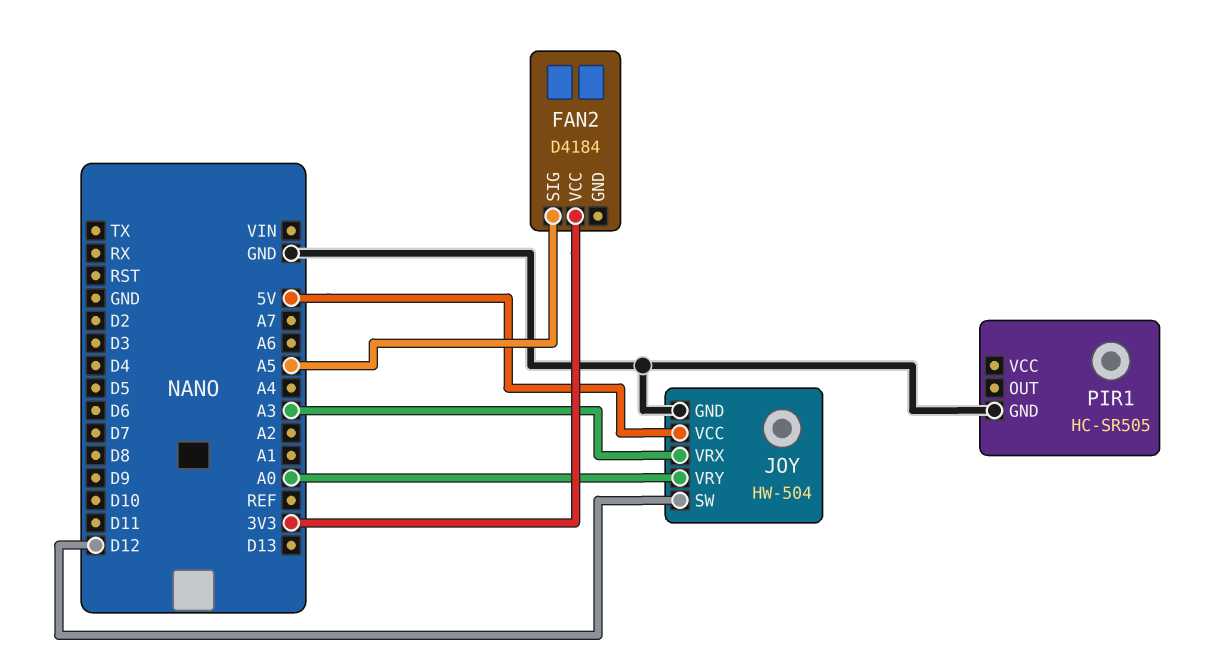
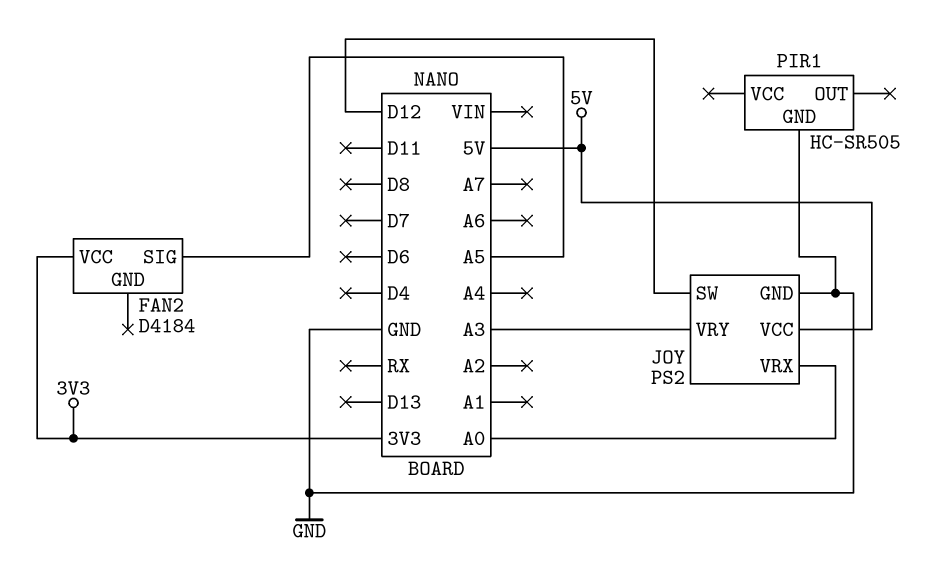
JOY: HW-504 -> PS2
JOY pin VRX: A3 -> A0
JOY pin VRY: A0 -> A3

